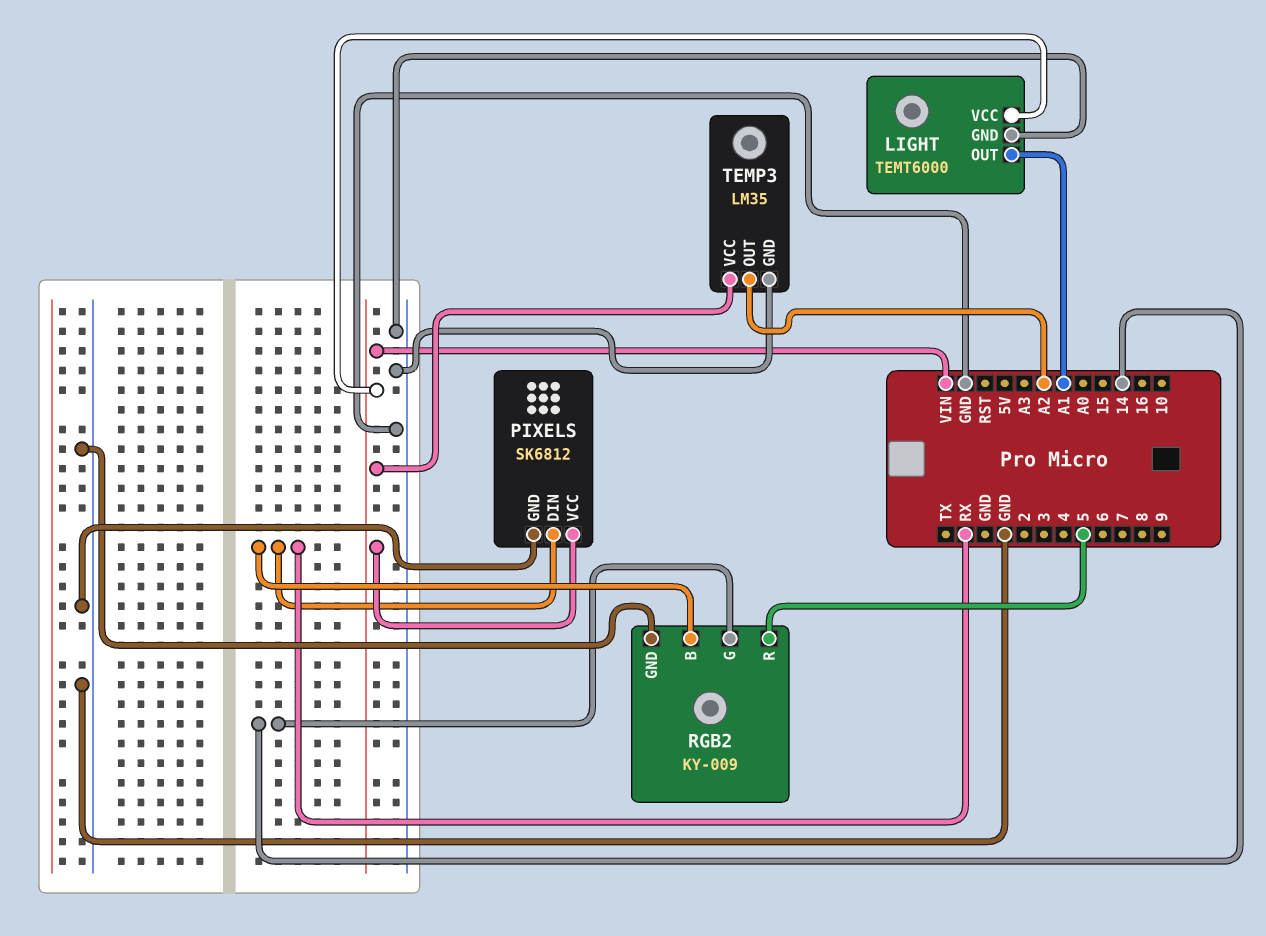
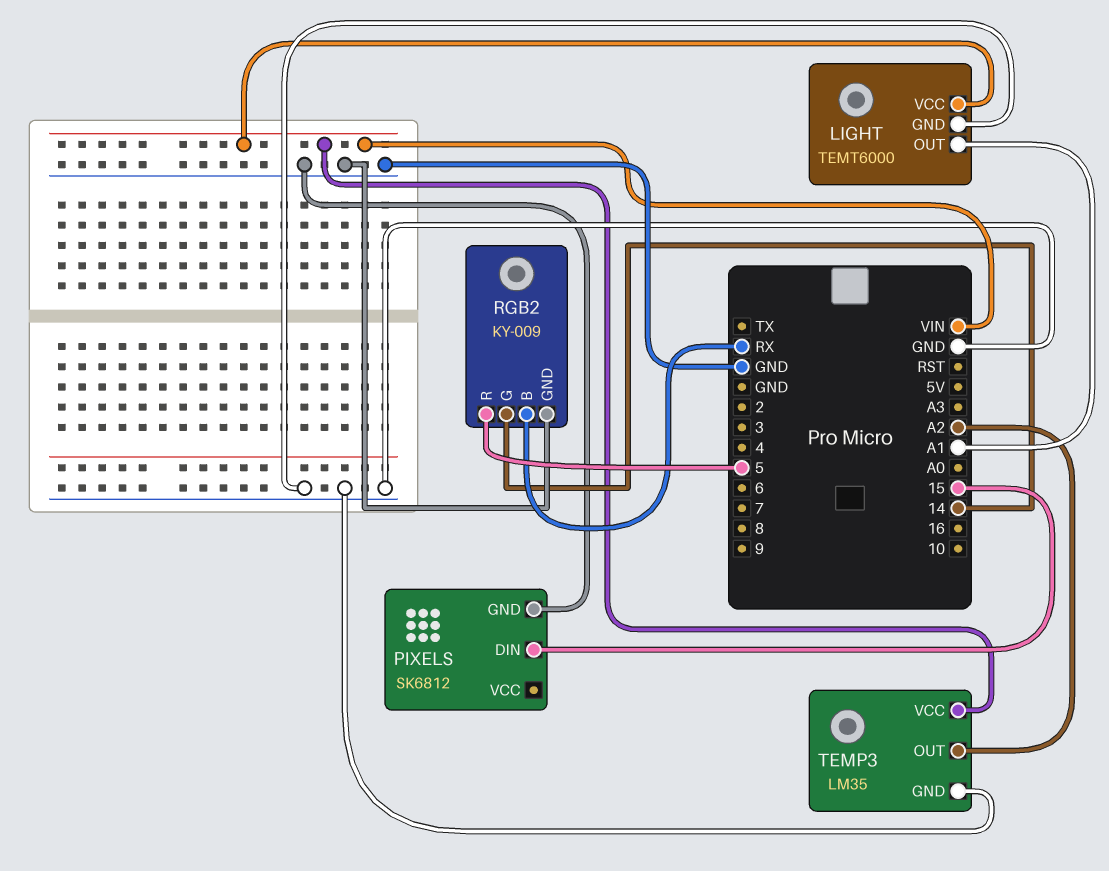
PIXELS pin DIN: RX -> 15
PIXELS pin VCC: VIN -> none

